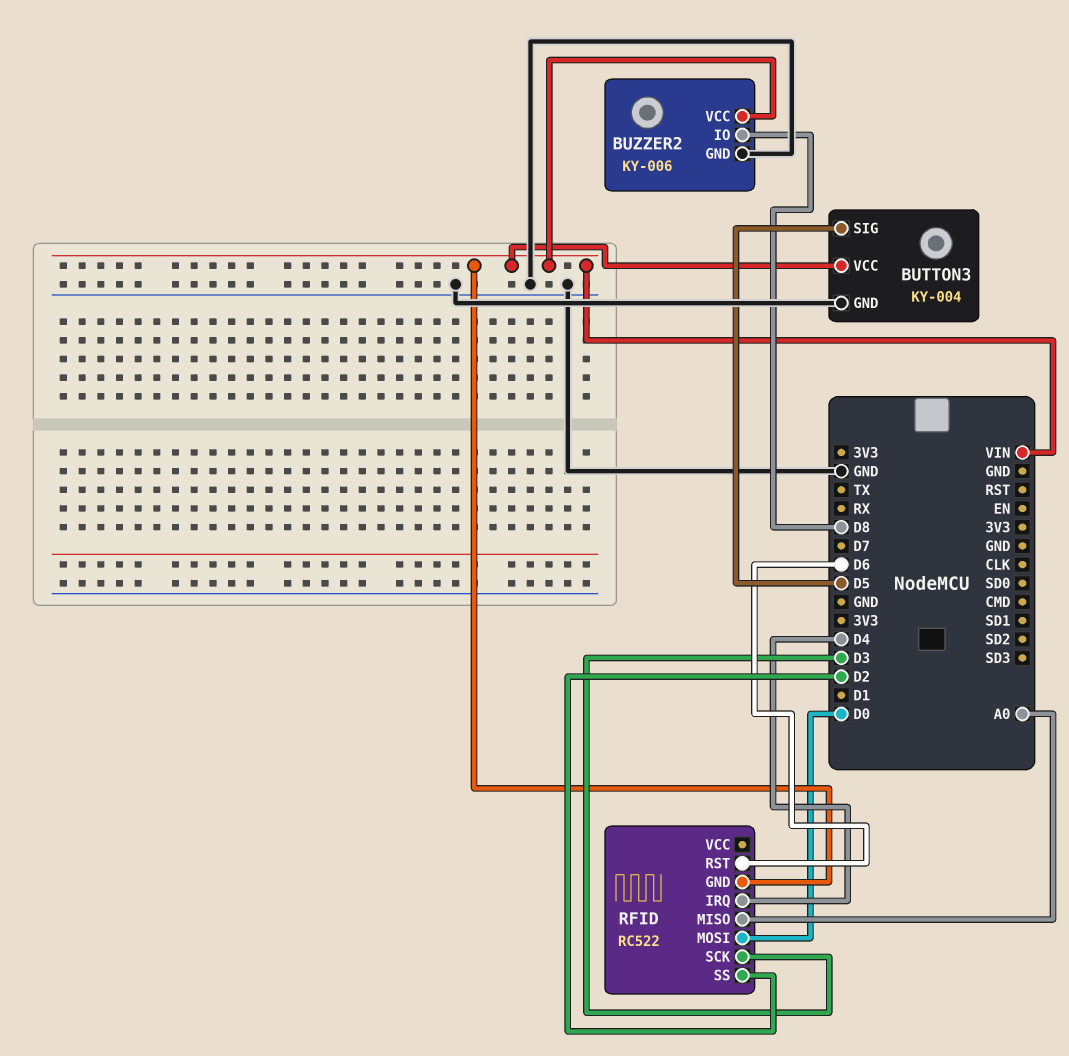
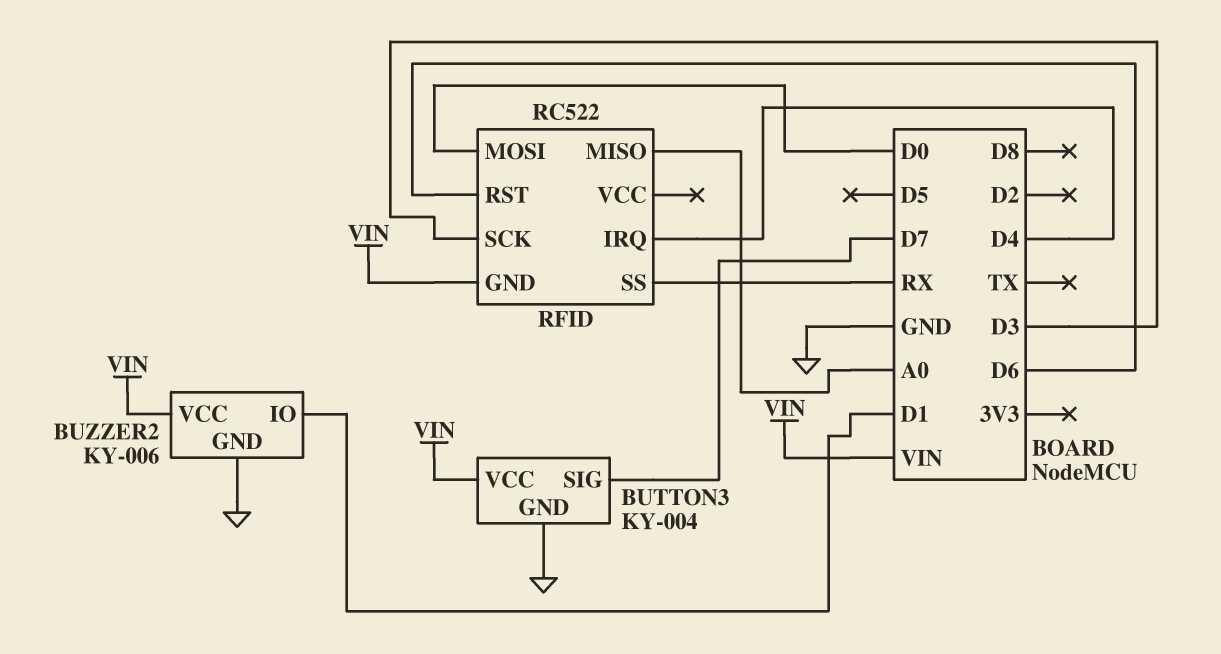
BUTTON3 pin SIG: D5 -> D7
BUZZER2 pin IO: D8 -> D1
RFID pin SS: D2 -> RX

